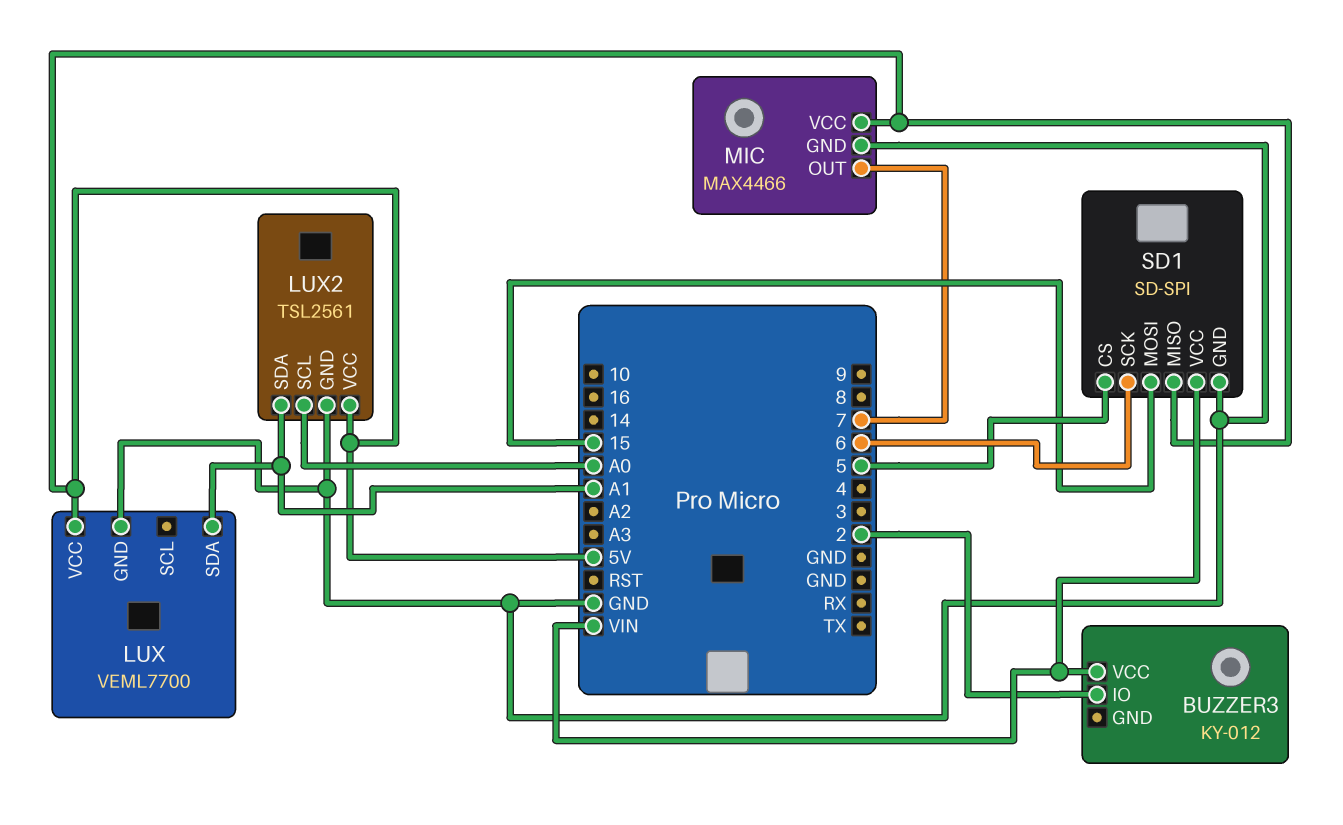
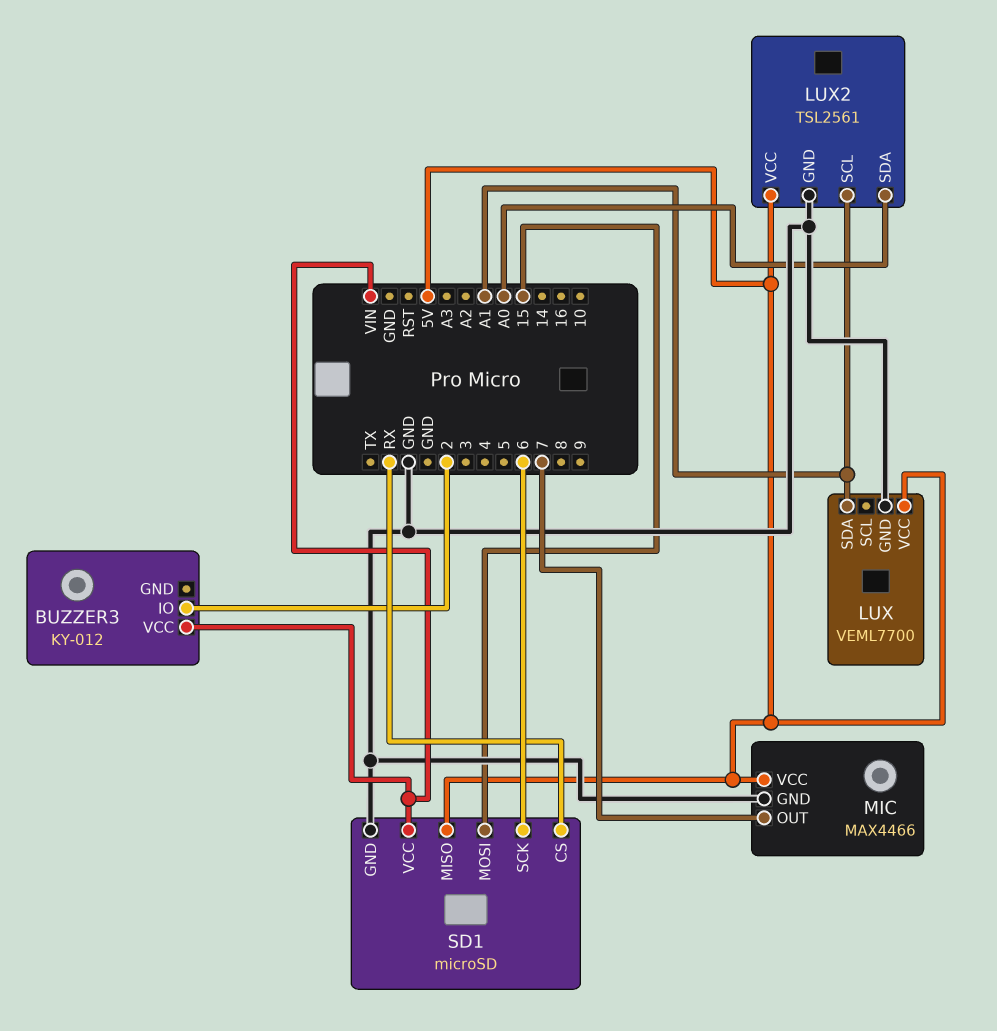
LUX2 pin SCL: A0 -> A1
LUX2 pin SDA: A1 -> A0
SD1: SD-SPI -> microSD
SD1 pin CS: 5 -> RX

